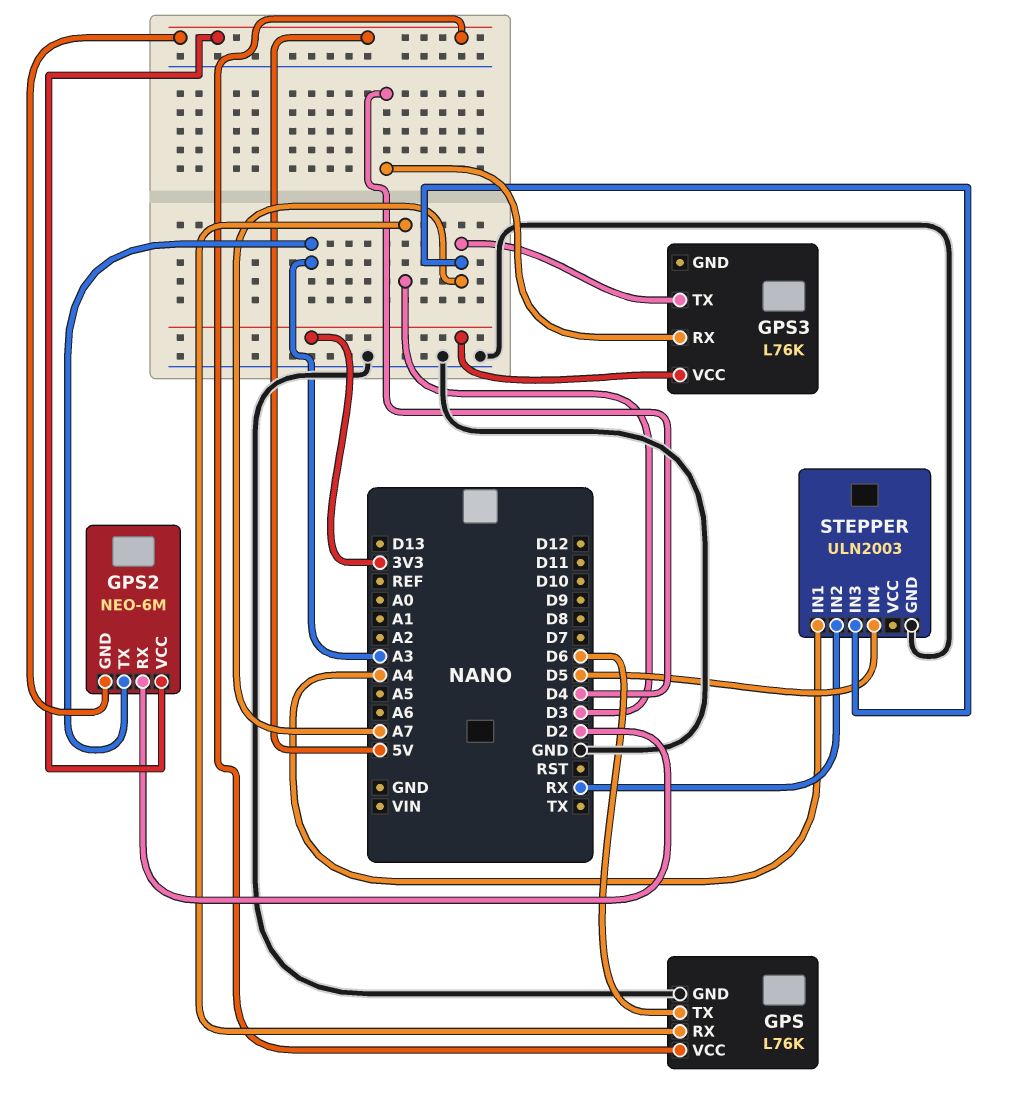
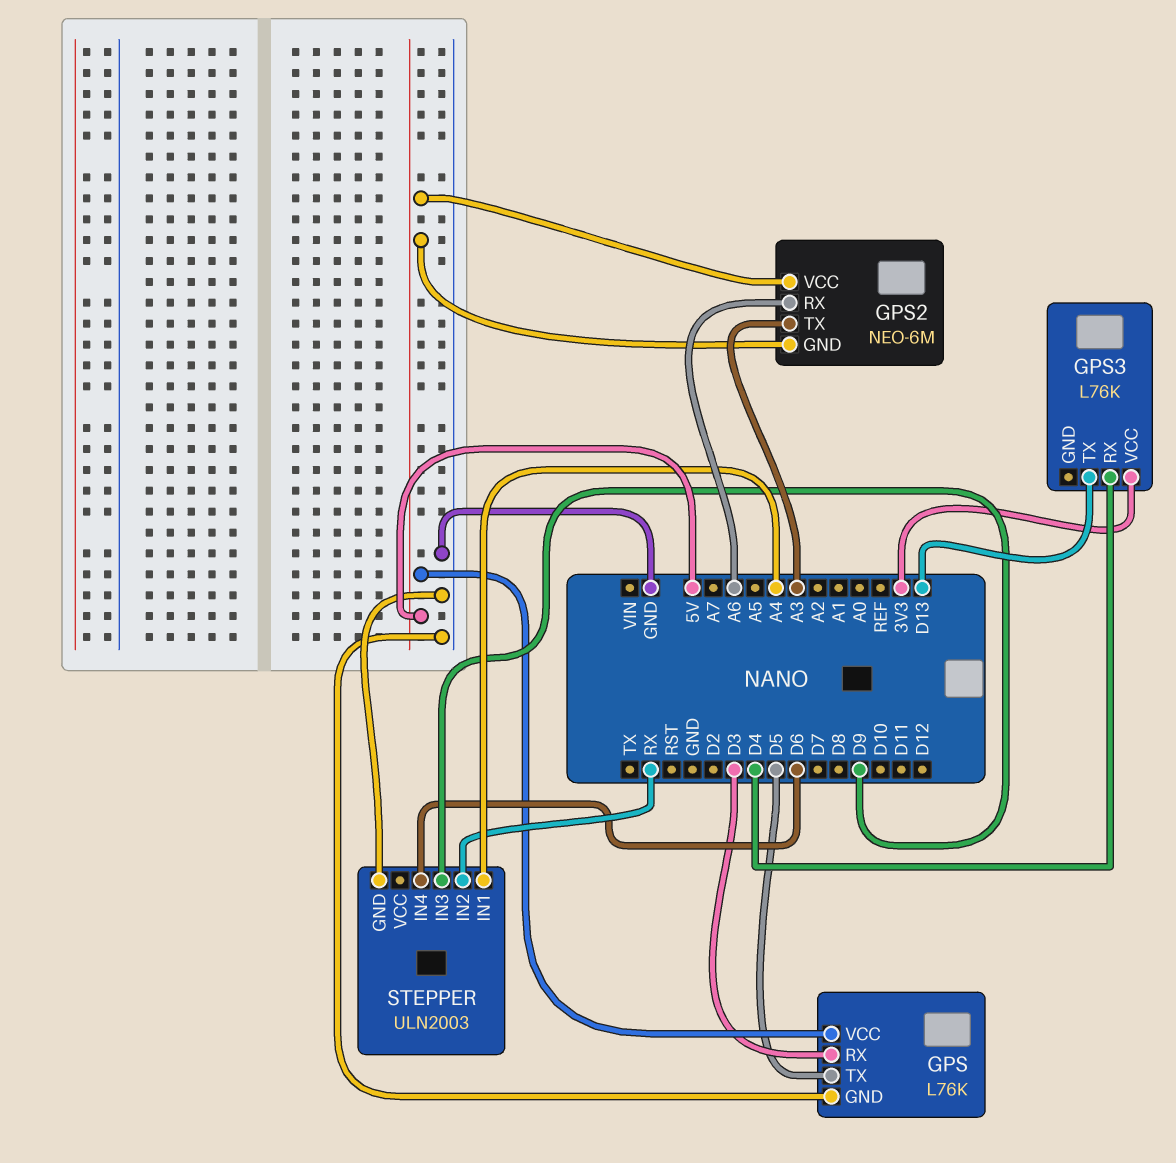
GPS pin TX: D6 -> D5
GPS2 pin RX: D2 -> A6
GPS3 pin TX: A7 -> D13
STEPPER pin IN3: A7 -> D9
STEPPER pin IN4: D5 -> D6

